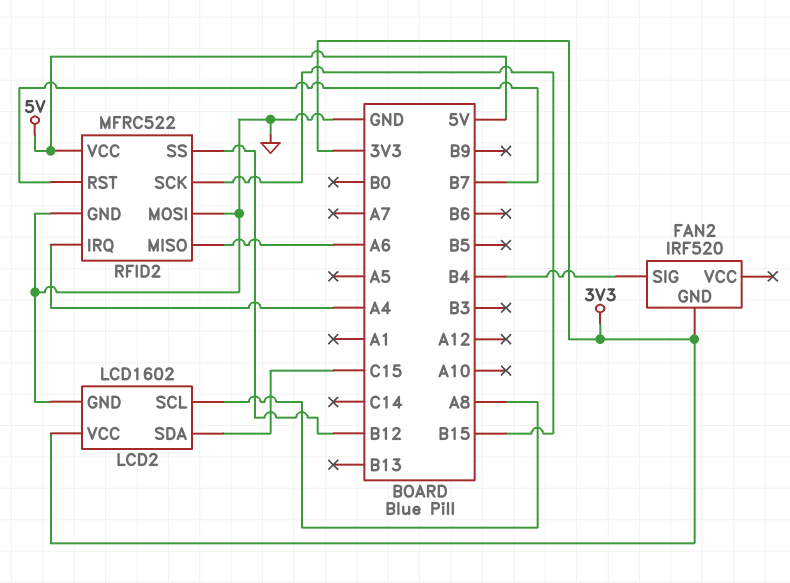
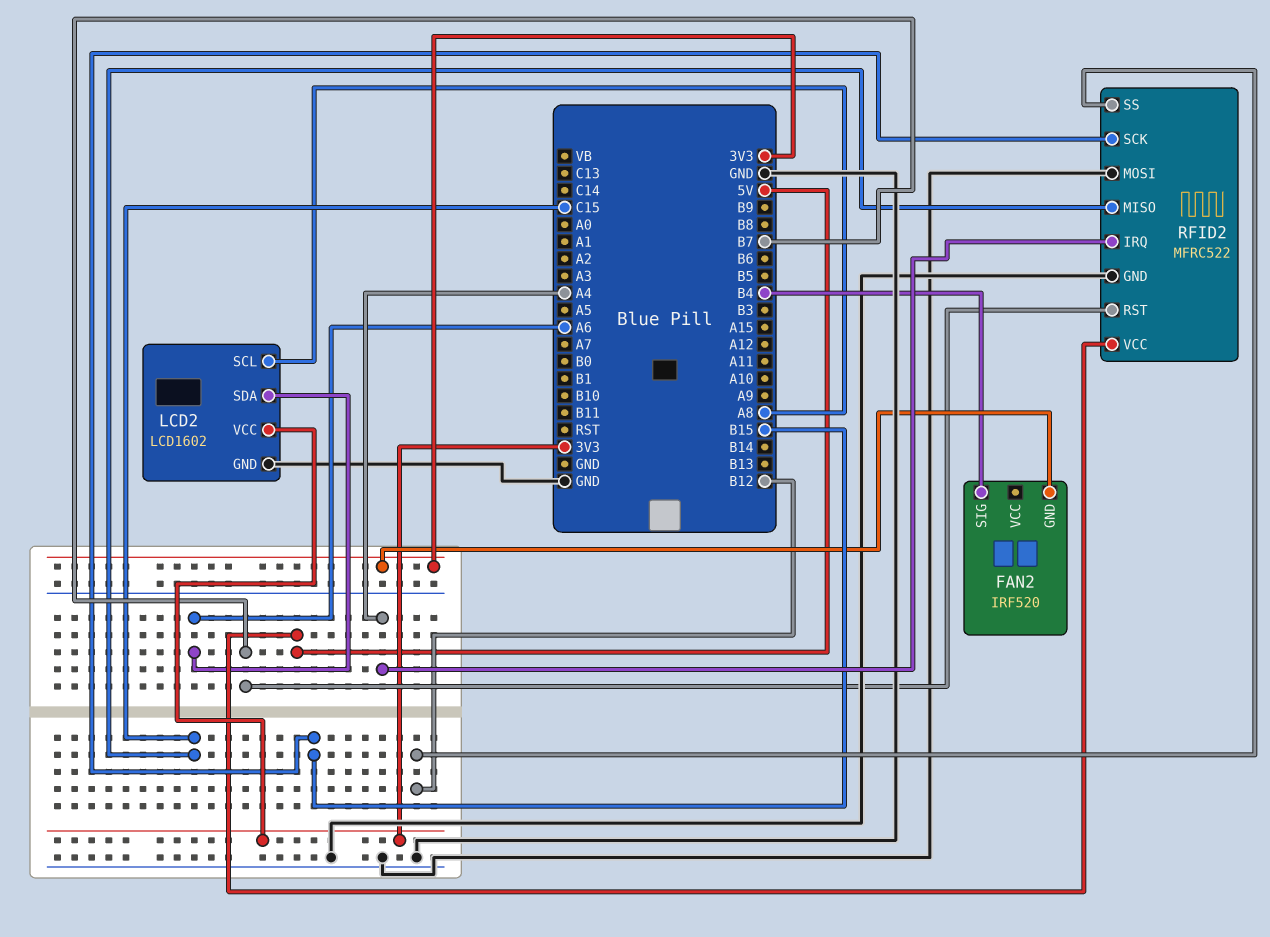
LCD2 pin SDA: C15 -> A6
RFID2 pin MISO: A6 -> C15

